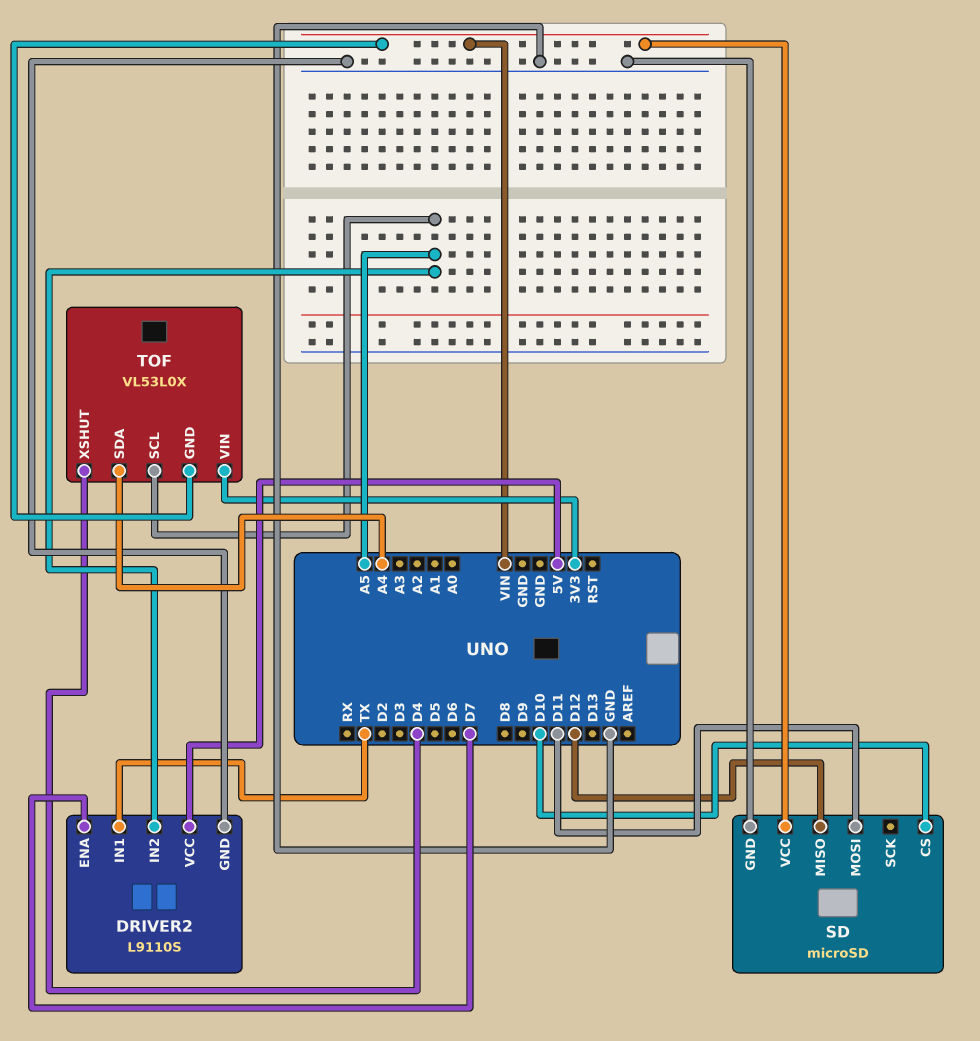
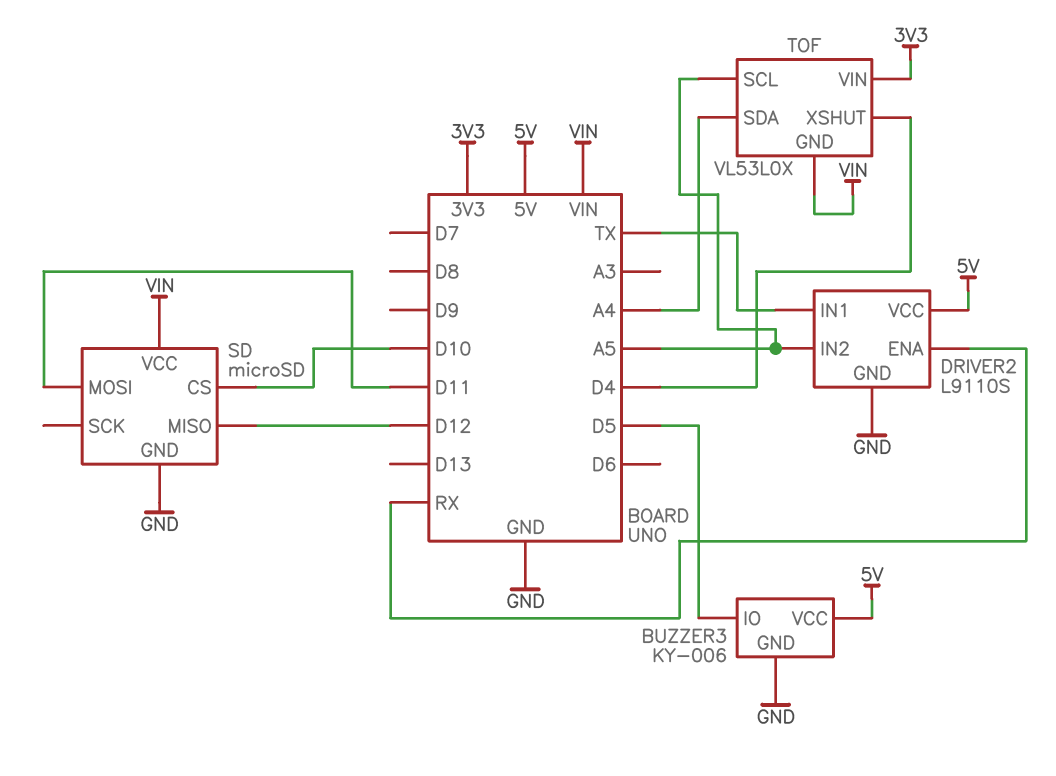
BUZZER3: none -> KY-006
BUZZER3 pin GND: none -> GND
BUZZER3 pin IO: none -> D5
BUZZER3 pin VCC: none -> 5V
DRIVER2 pin ENA: D7 -> RX

